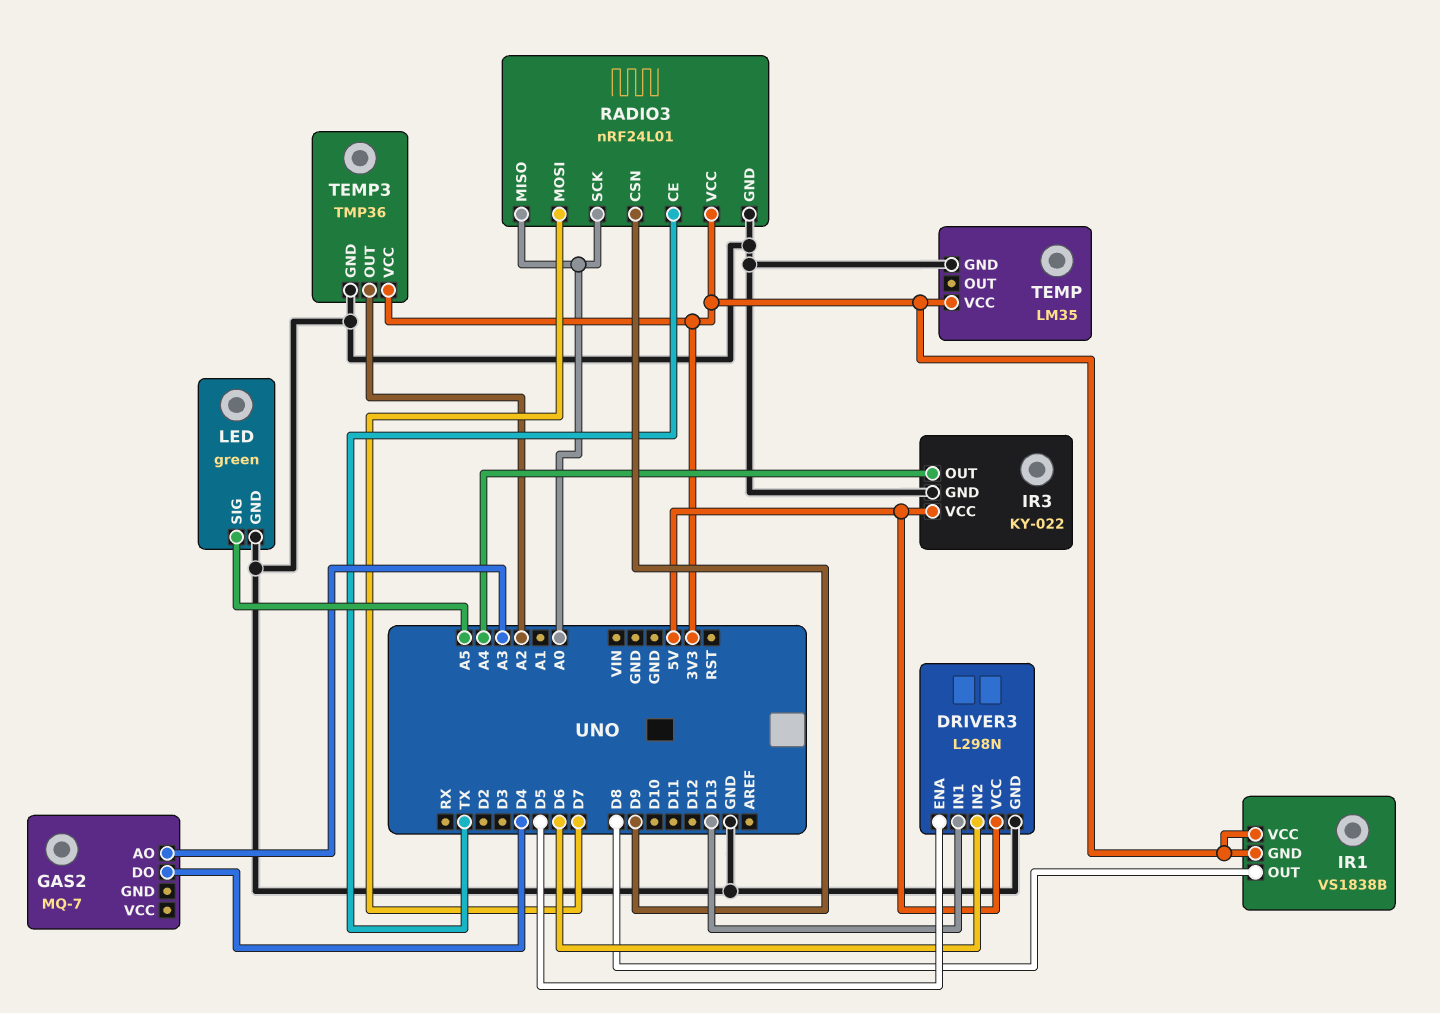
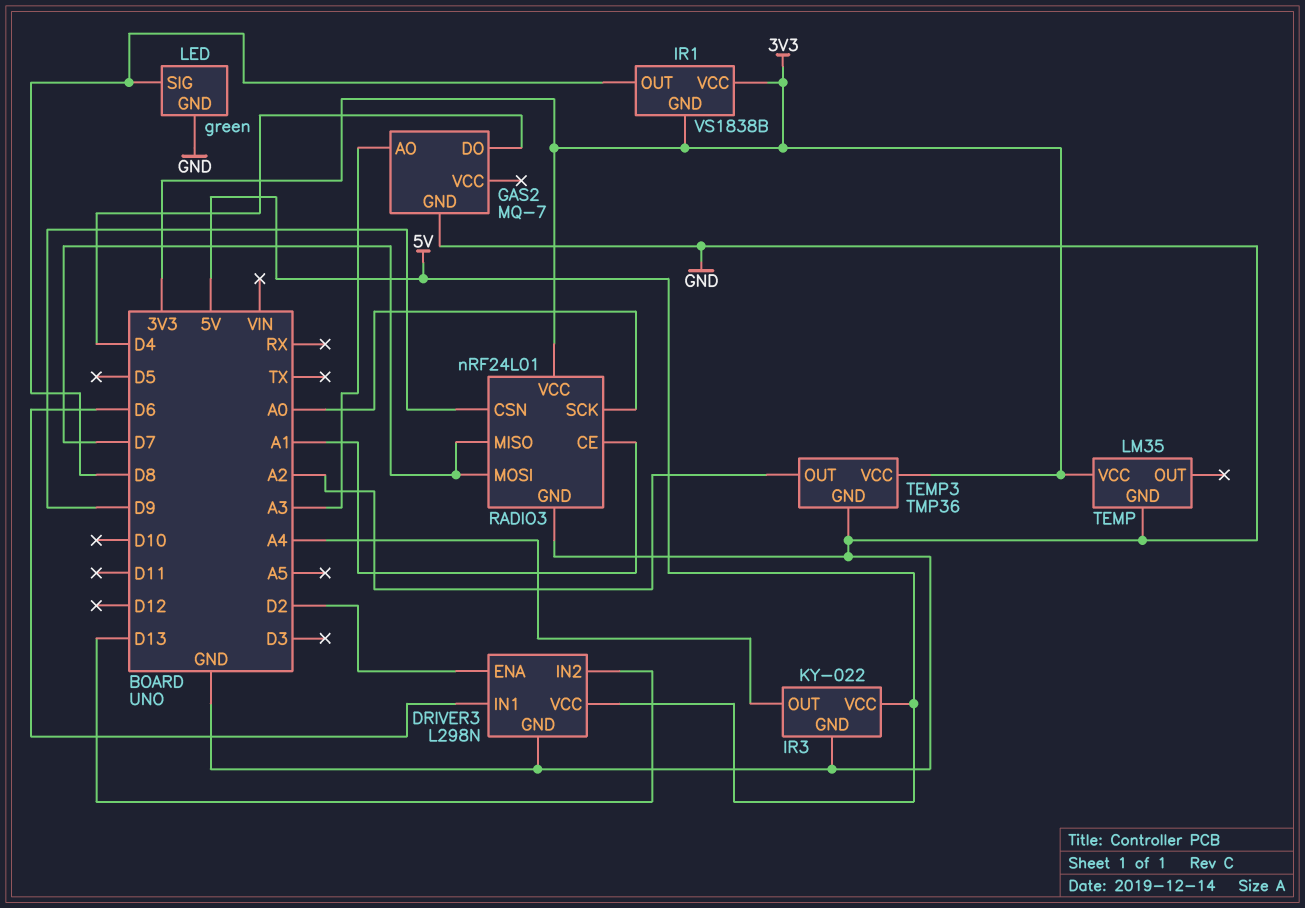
DRIVER3 pin ENA: D5 -> D2
DRIVER3 pin IN1: D13 -> D6
DRIVER3 pin IN2: D6 -> D13
GAS2 pin GND: none -> GND
LED pin SIG: A5 -> D8
RADIO3 pin CE: TX -> A1
RADIO3 pin MISO: A0 -> D7

